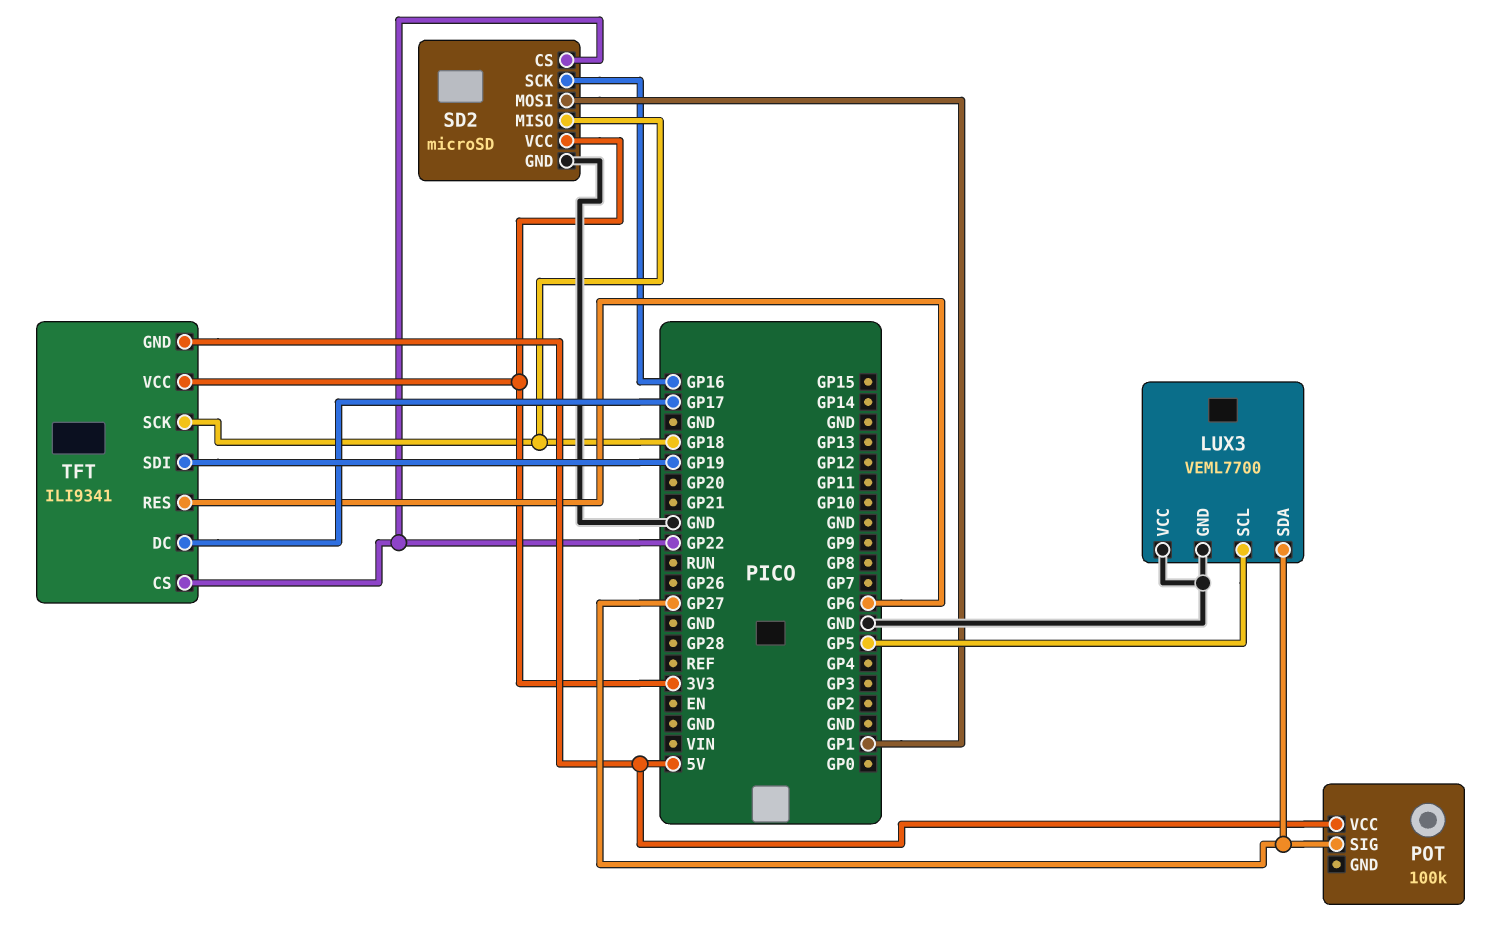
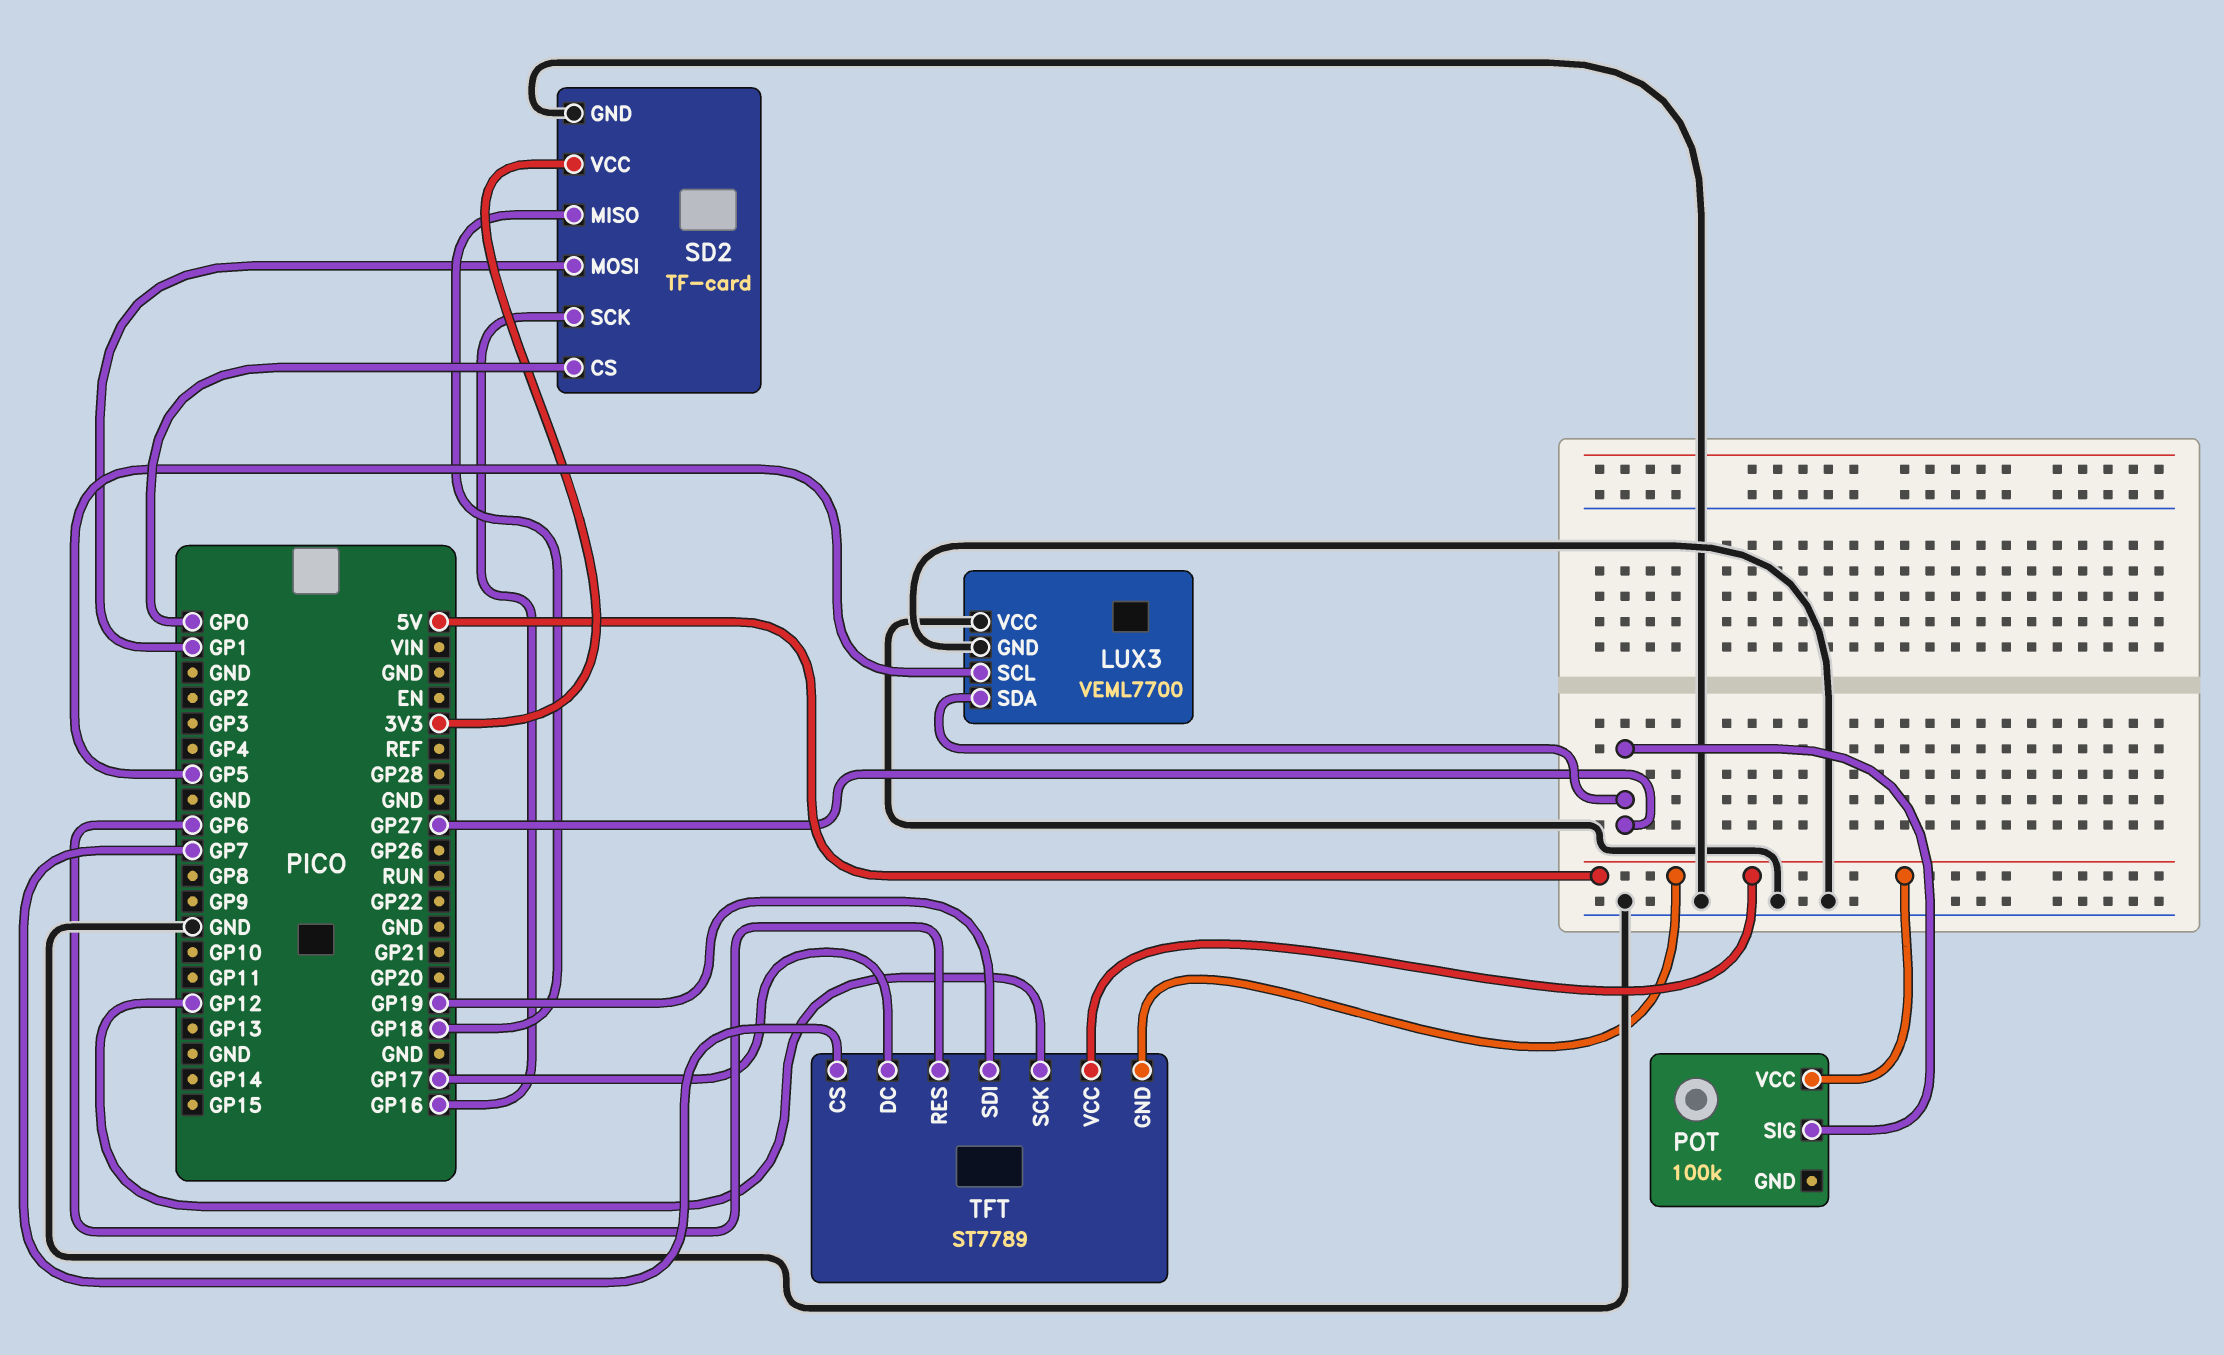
SD2: microSD -> TF-card
SD2 pin CS: GP22 -> GP0
TFT: ILI9341 -> ST7789
TFT pin CS: GP22 -> GP7
TFT pin SCK: GP18 -> GP12
TFT pin VCC: 3V3 -> 5V

